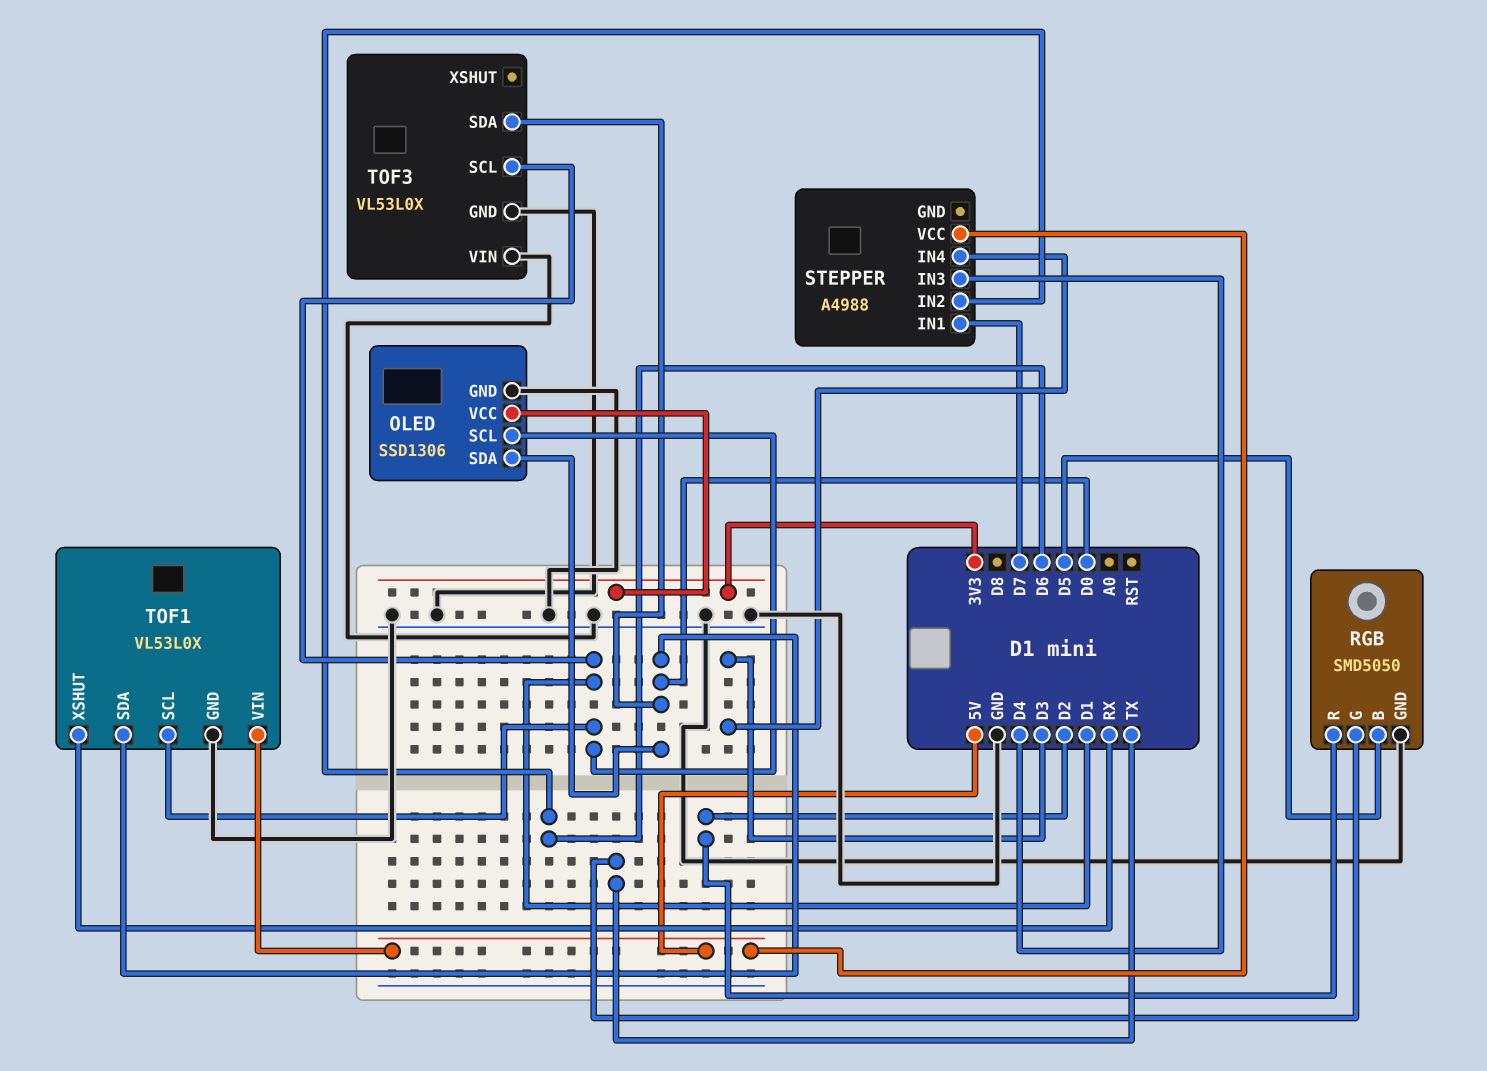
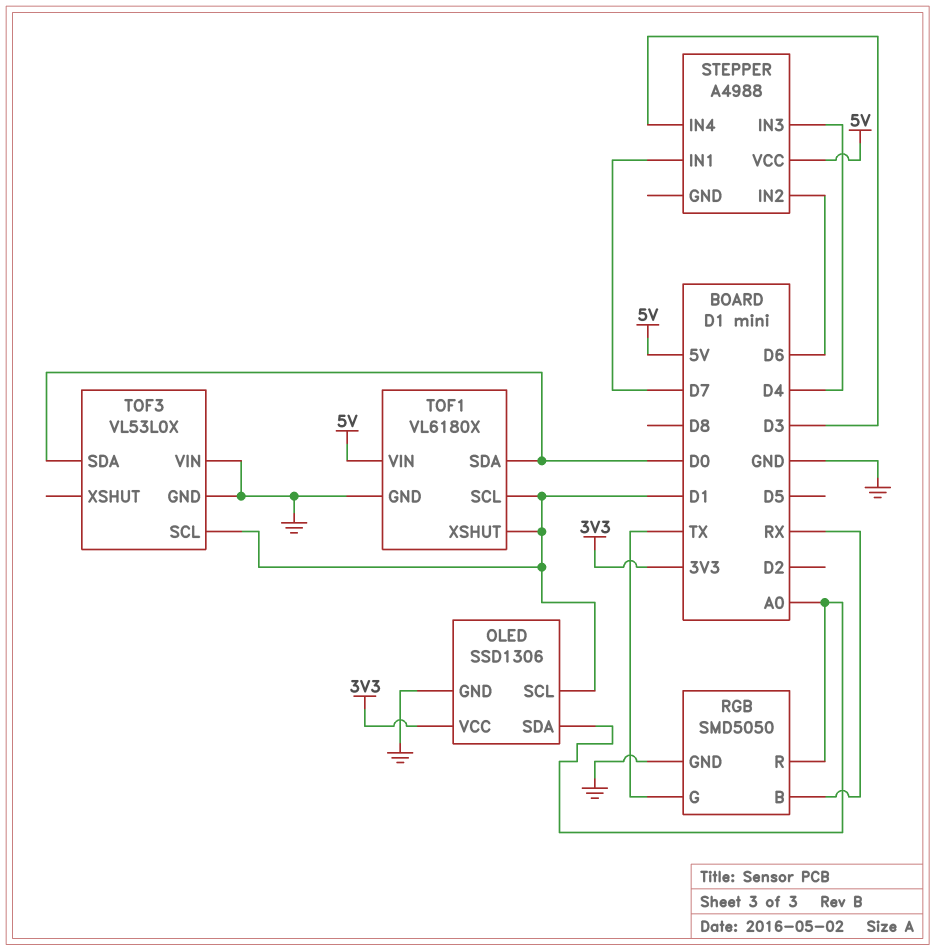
OLED pin SDA: D0 -> A0
RGB pin B: D5 -> RX
RGB pin R: D2 -> A0
TOF1: VL53L0X -> VL6180X
TOF1 pin XSHUT: RX -> D1

